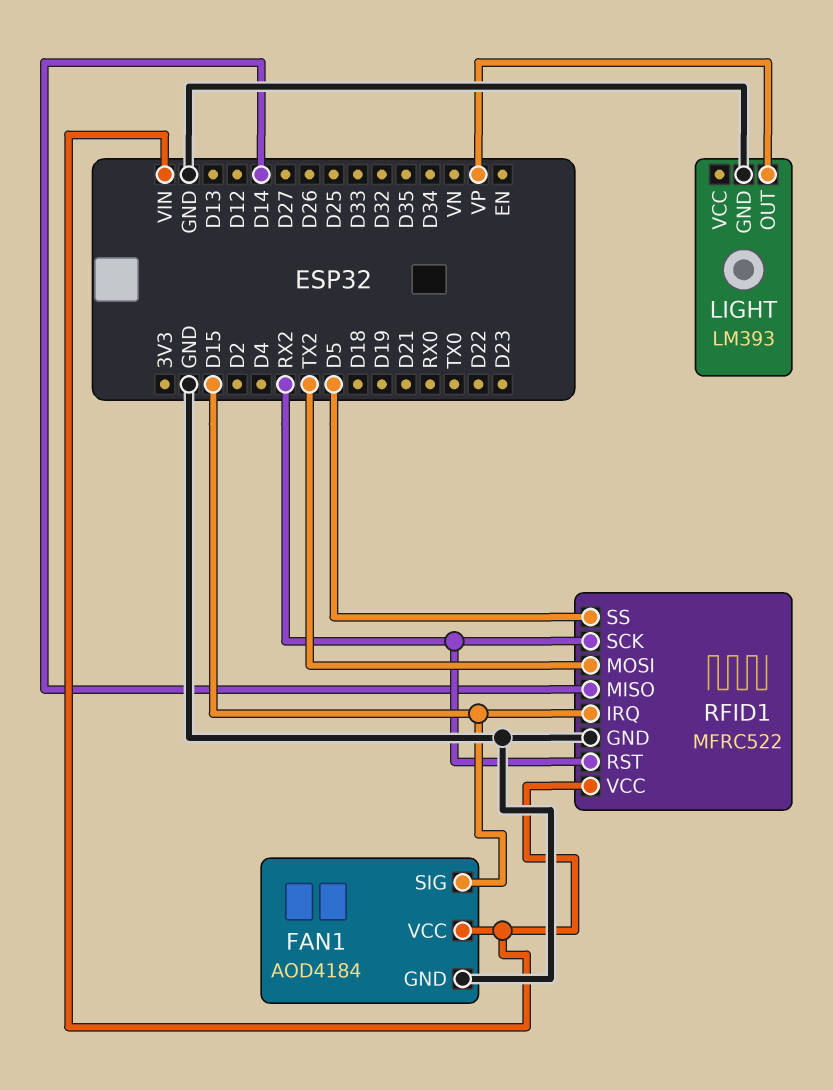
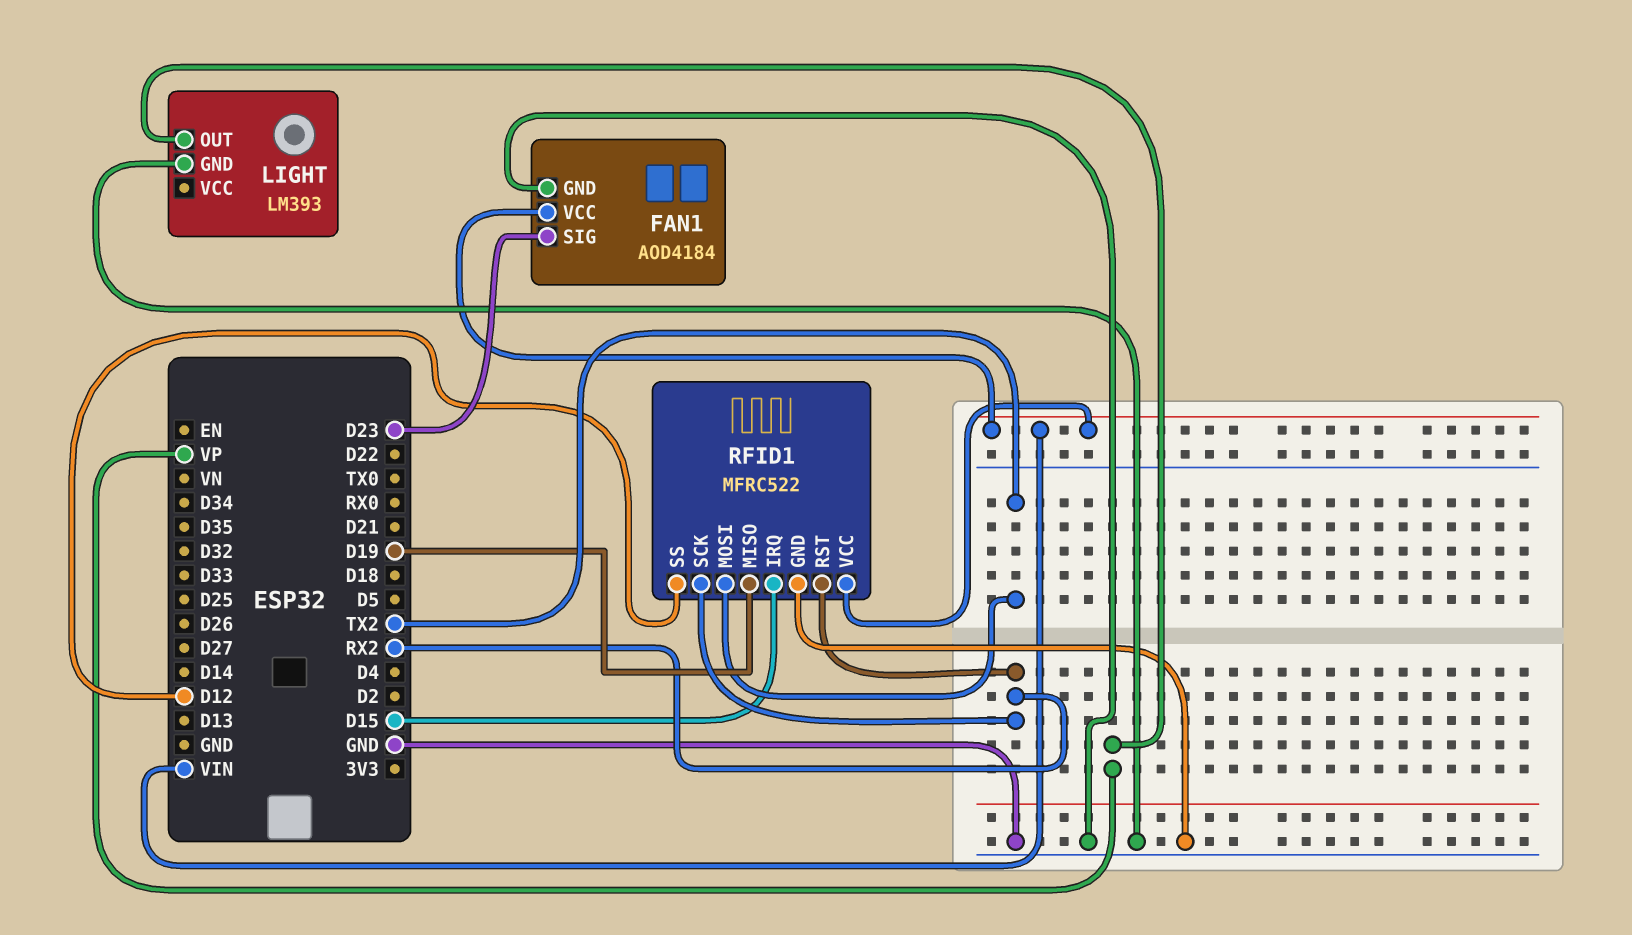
FAN1 pin SIG: D15 -> D23
RFID1 pin MISO: D14 -> D19
RFID1 pin SS: D5 -> D12

